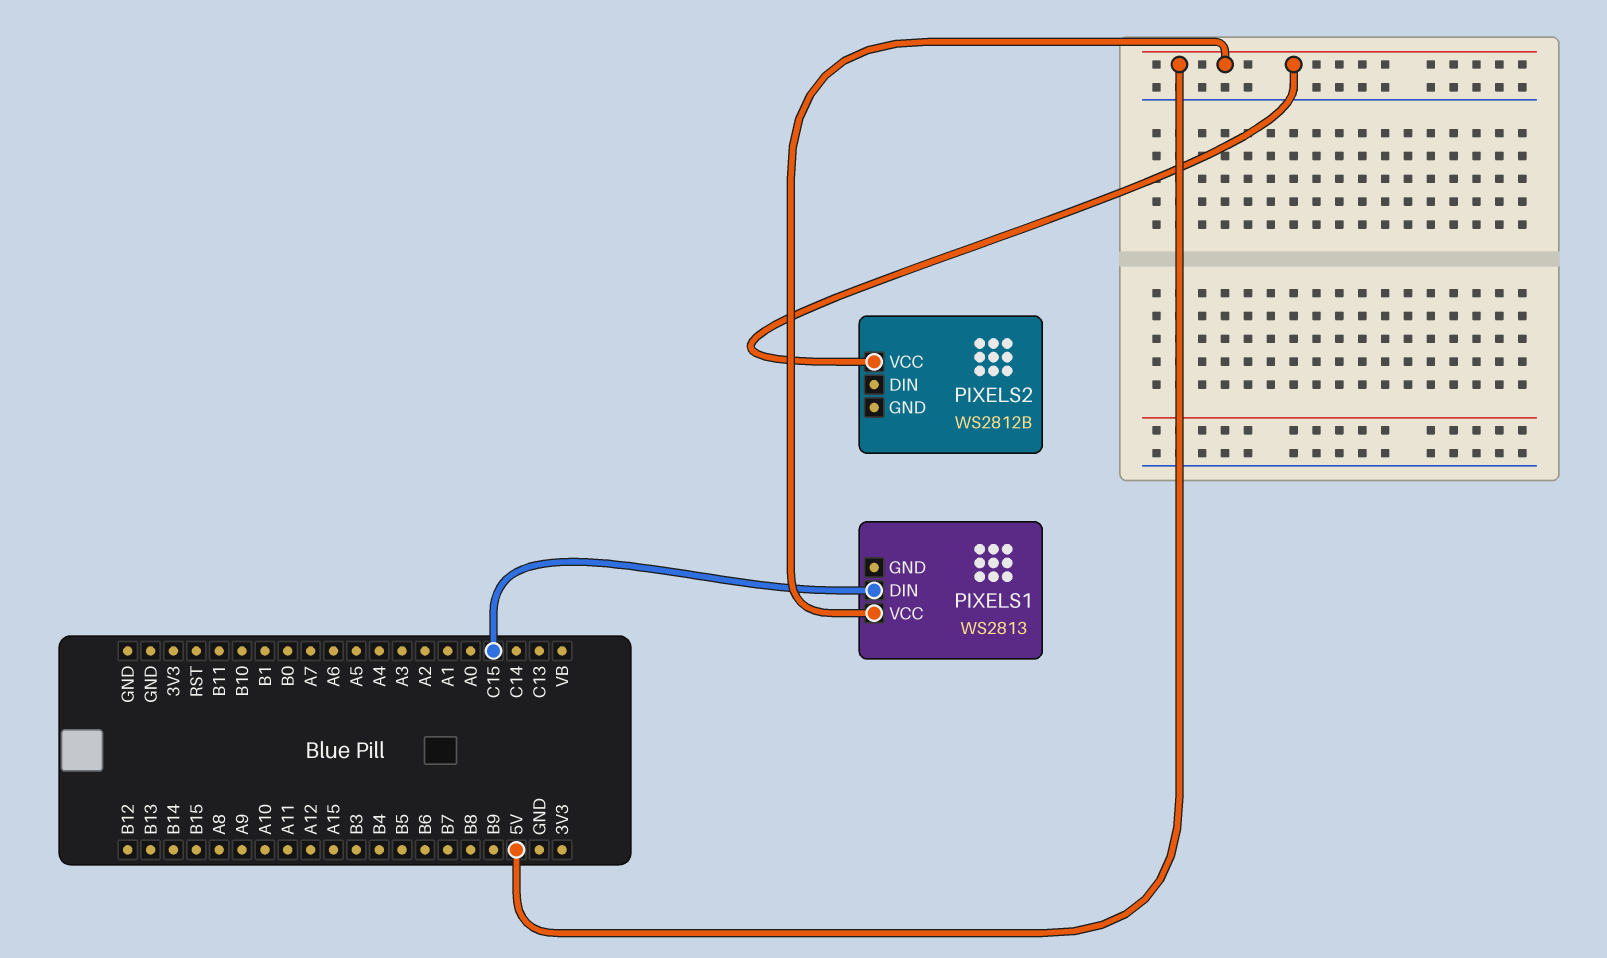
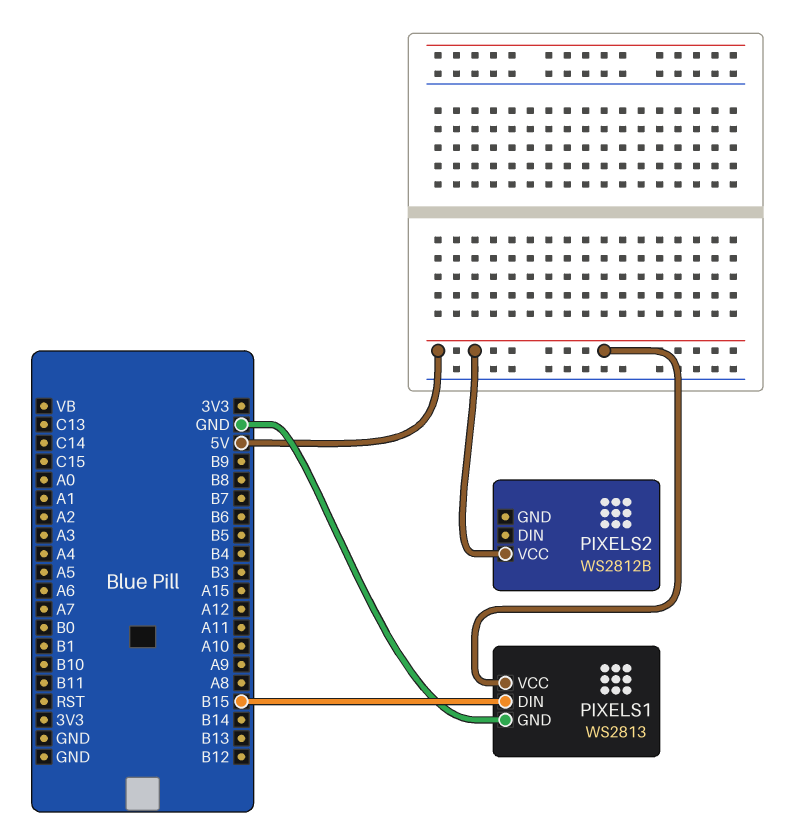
PIXELS1 pin DIN: C15 -> B15
PIXELS1 pin GND: none -> GND

